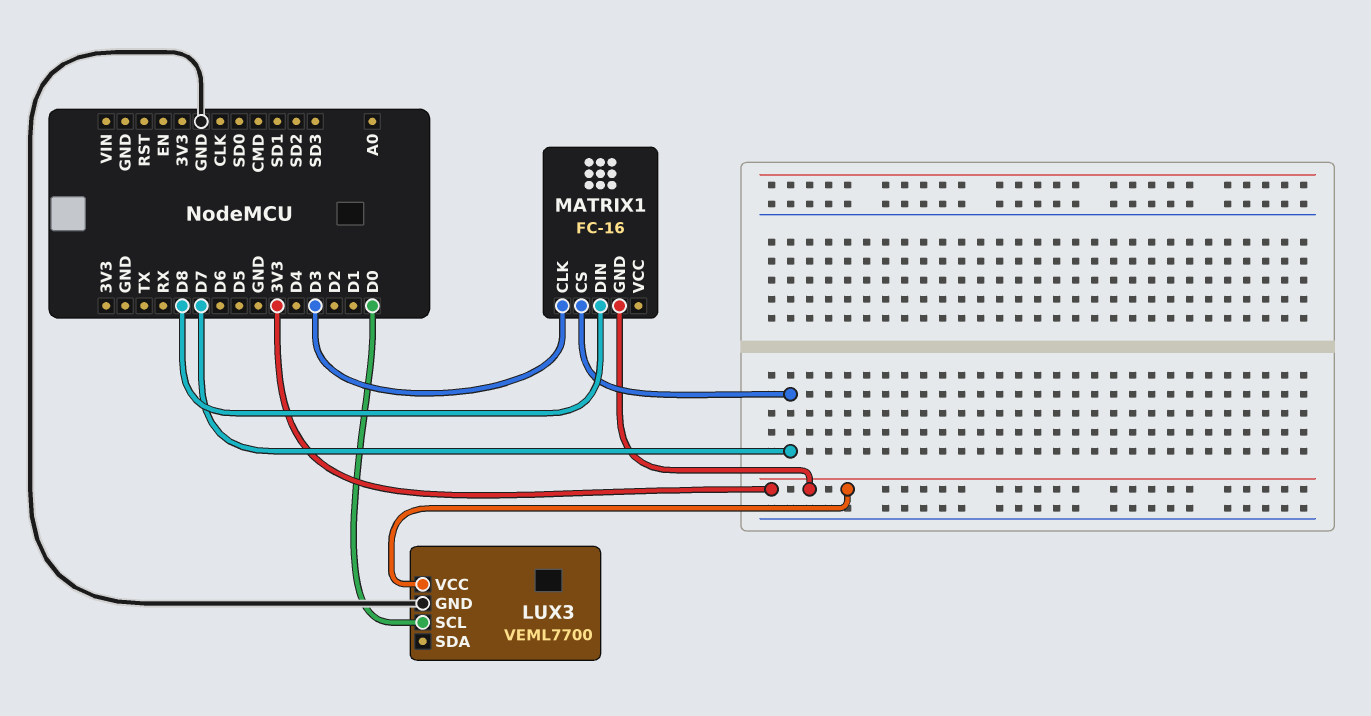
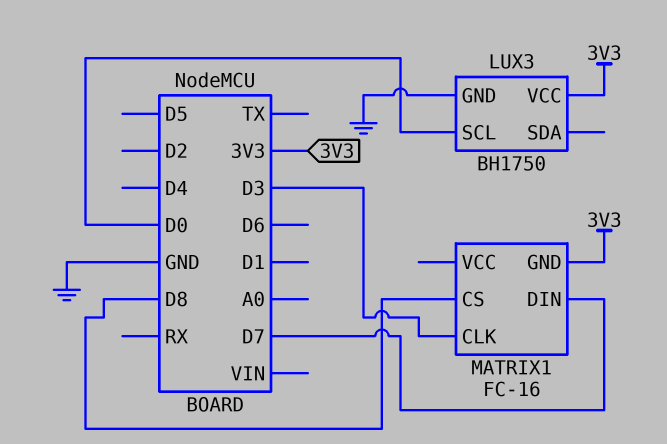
LUX3: VEML7700 -> BH1750
MATRIX1 pin CS: D7 -> D8
MATRIX1 pin DIN: D8 -> D7

